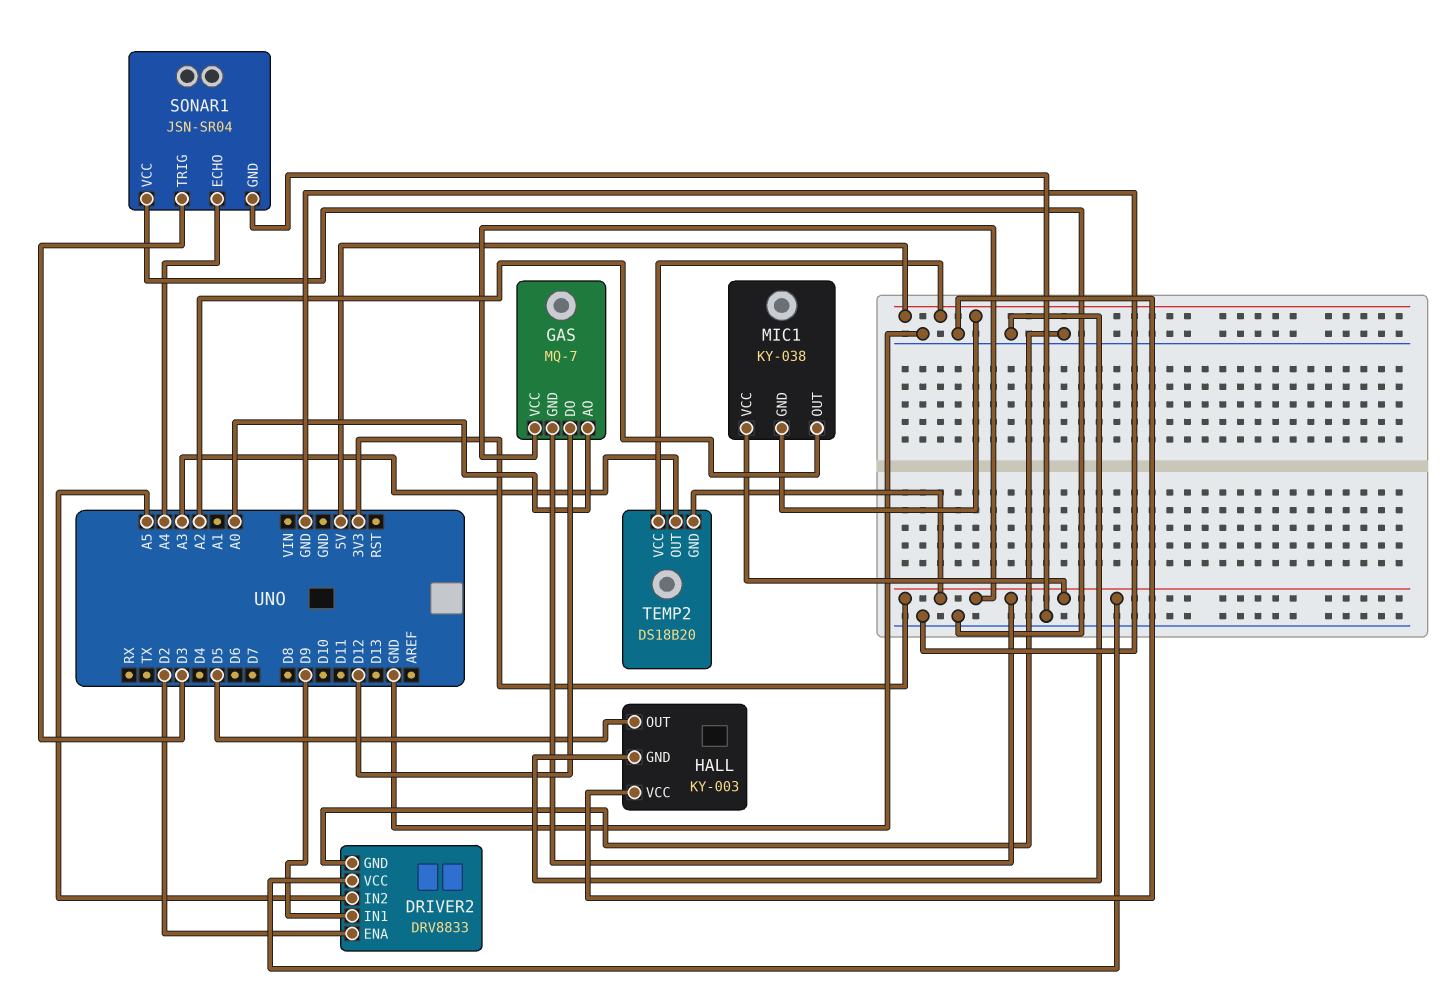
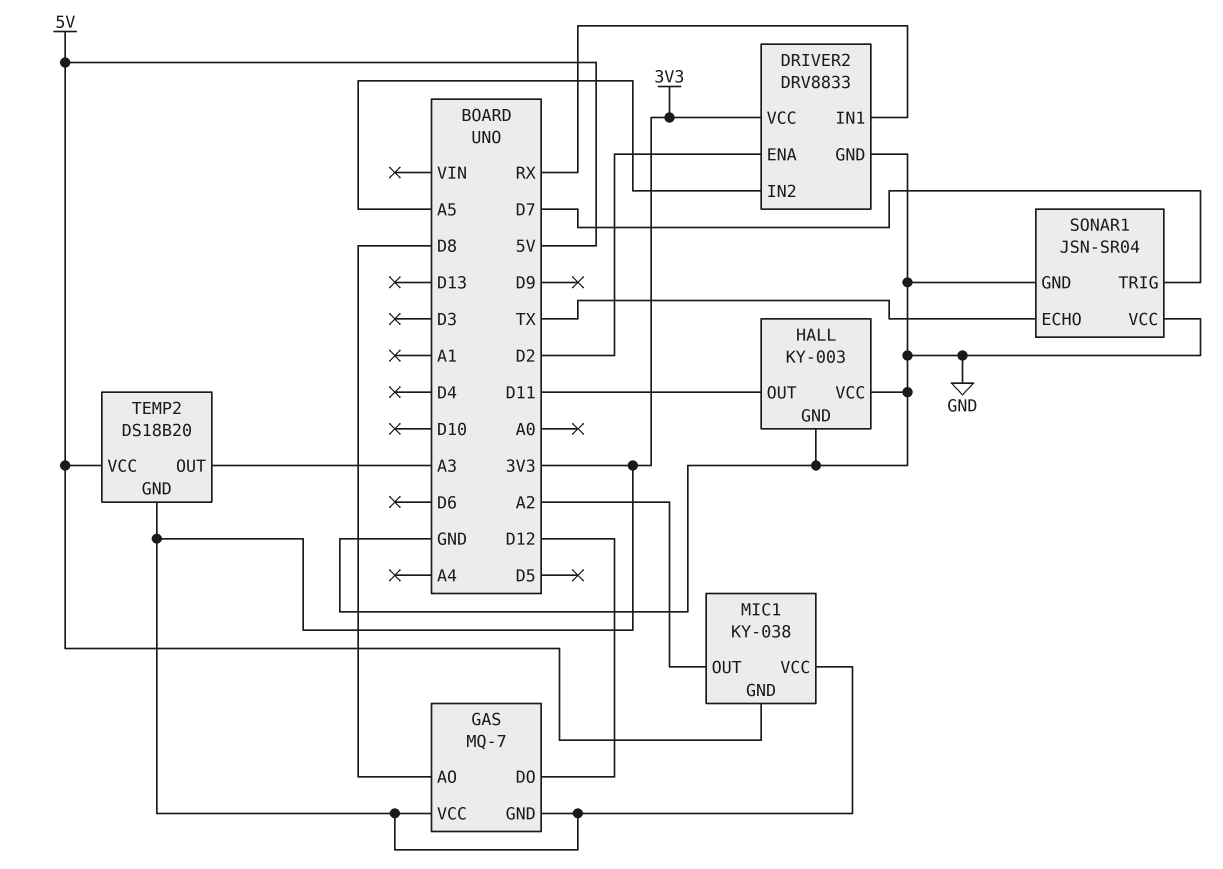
DRIVER2 pin IN1: D9 -> RX
GAS pin AO: A0 -> D8
HALL pin OUT: D5 -> D11
SONAR1 pin ECHO: A4 -> TX
SONAR1 pin TRIG: D3 -> D7

